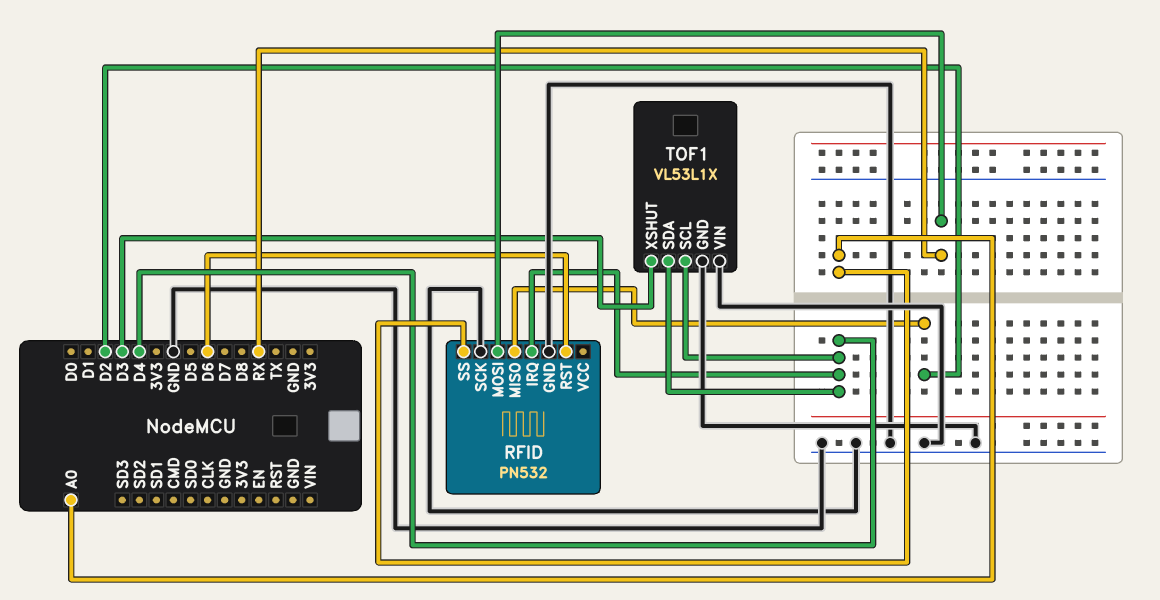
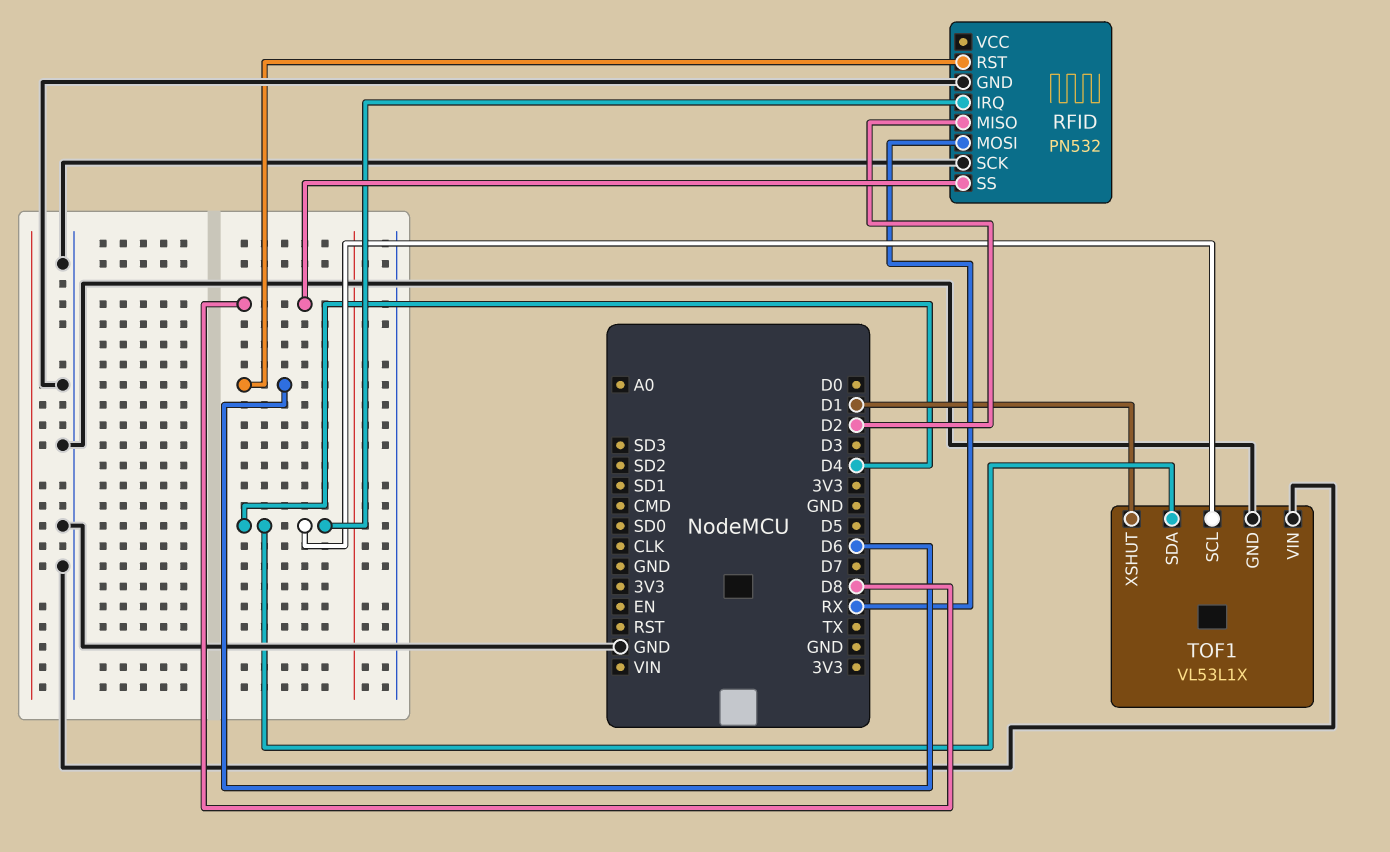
RFID pin SS: A0 -> D8
TOF1 pin XSHUT: D3 -> D1

